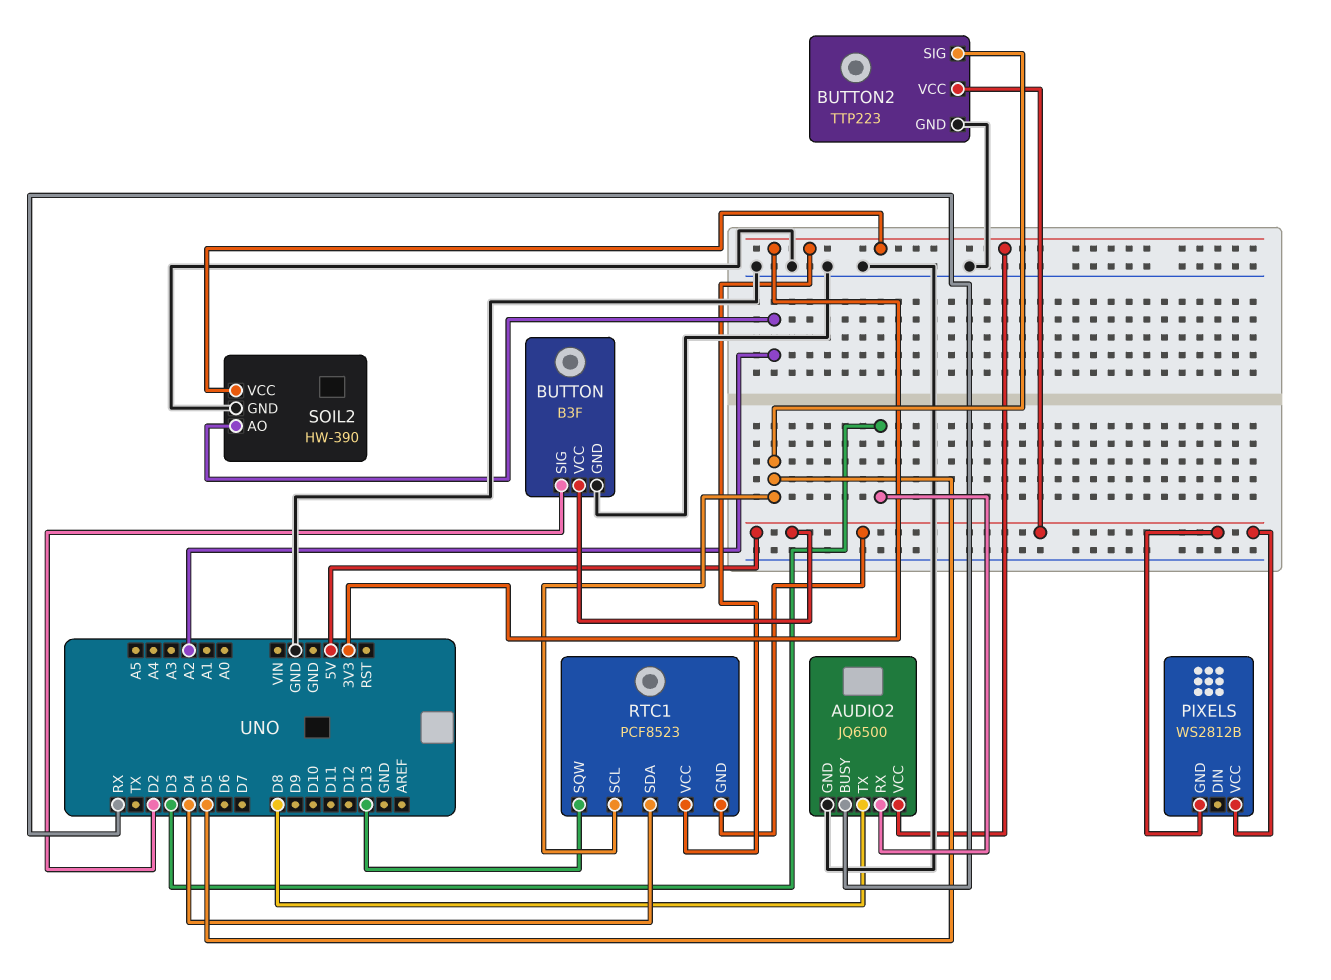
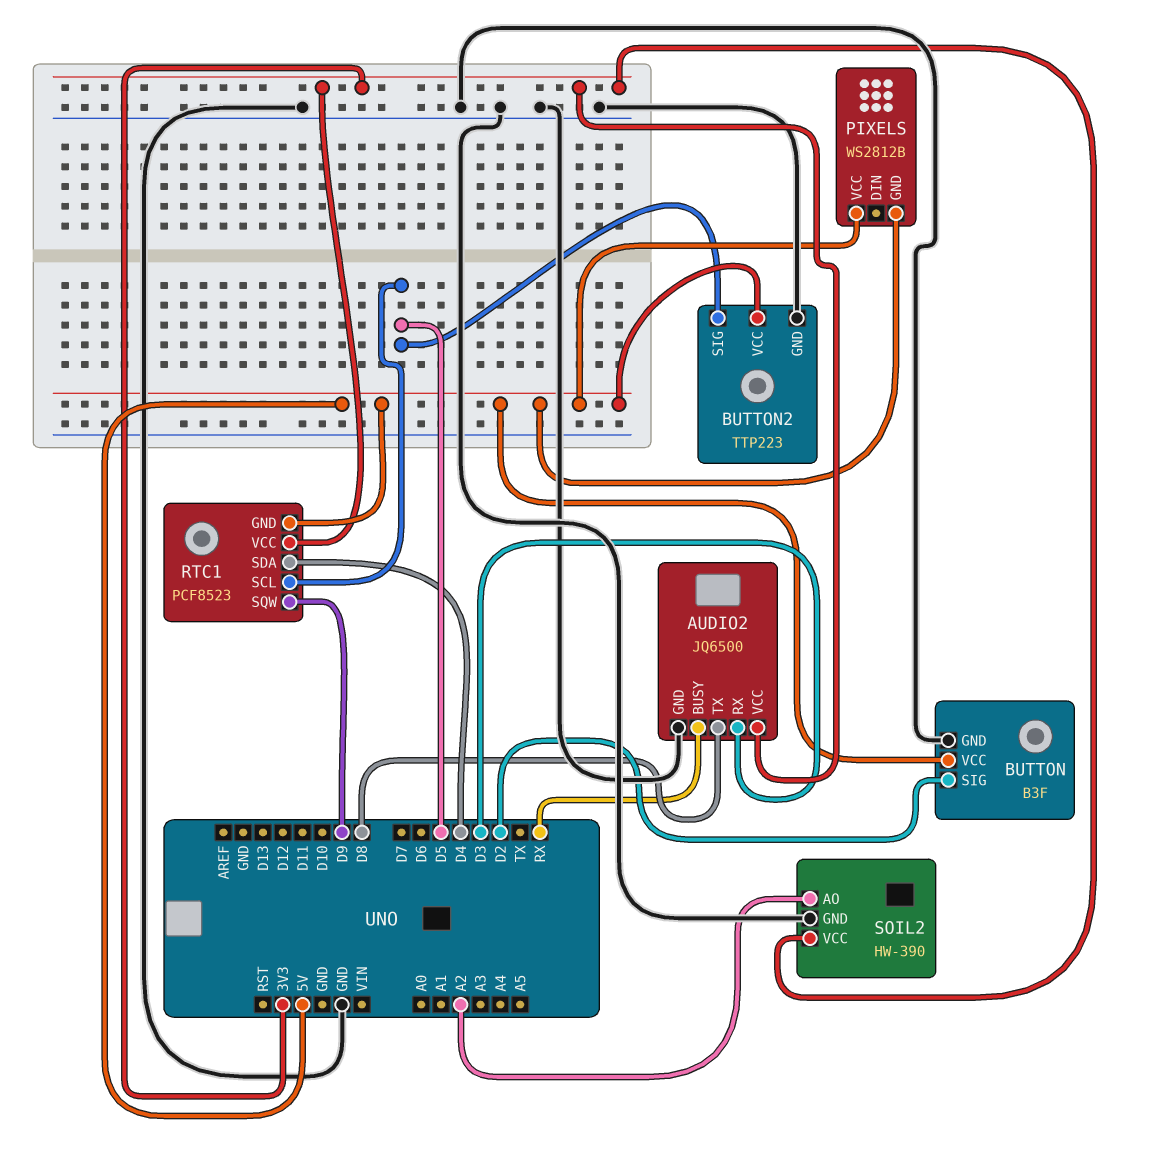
RTC1 pin SQW: D13 -> D9

